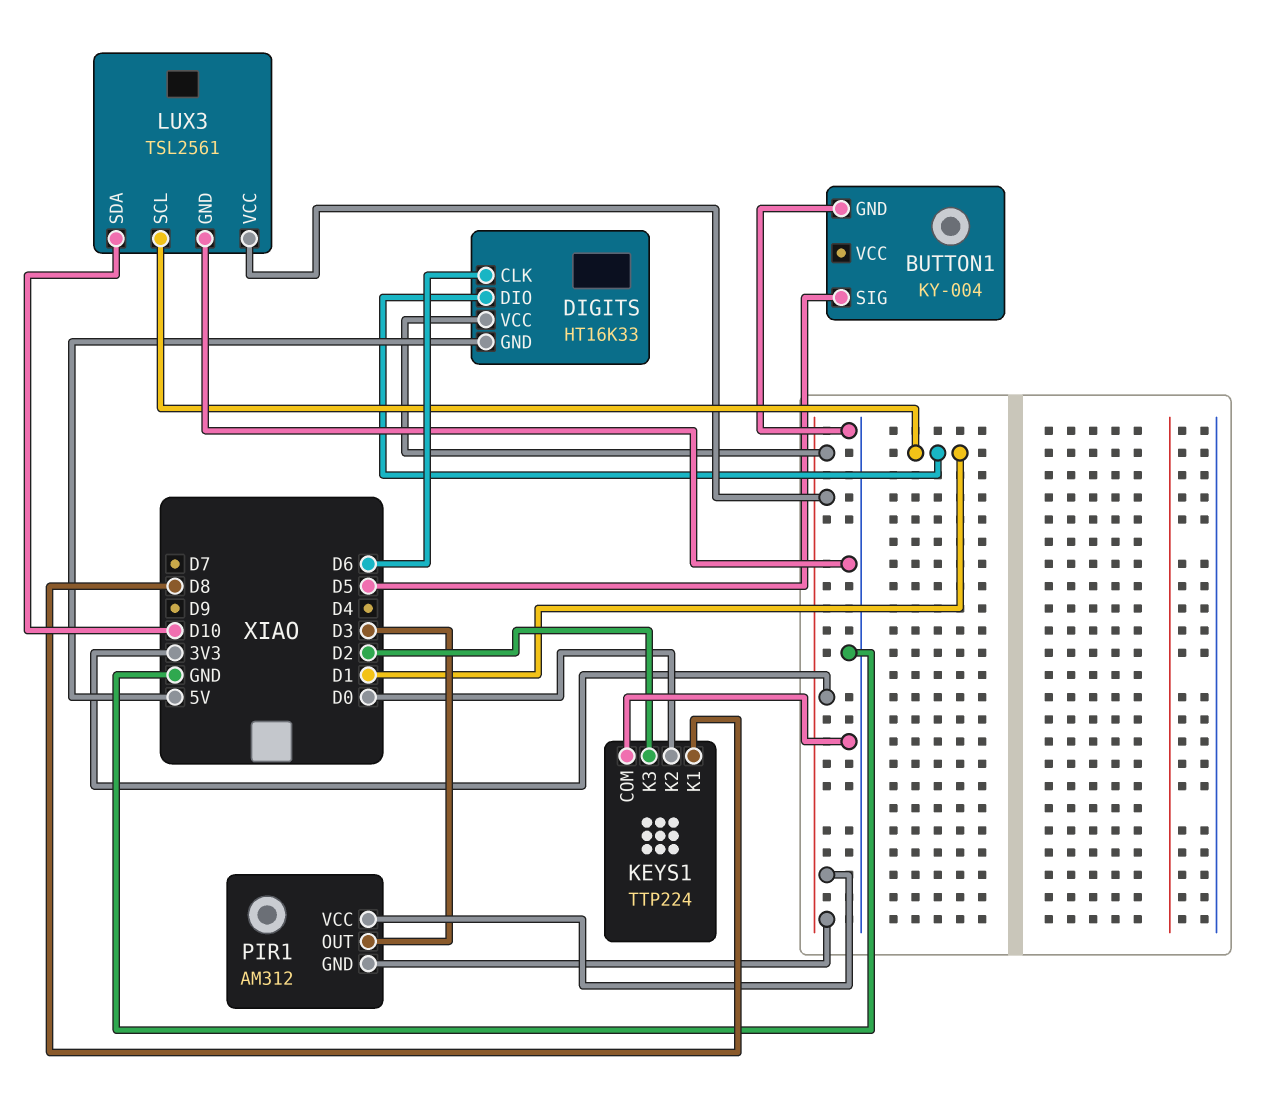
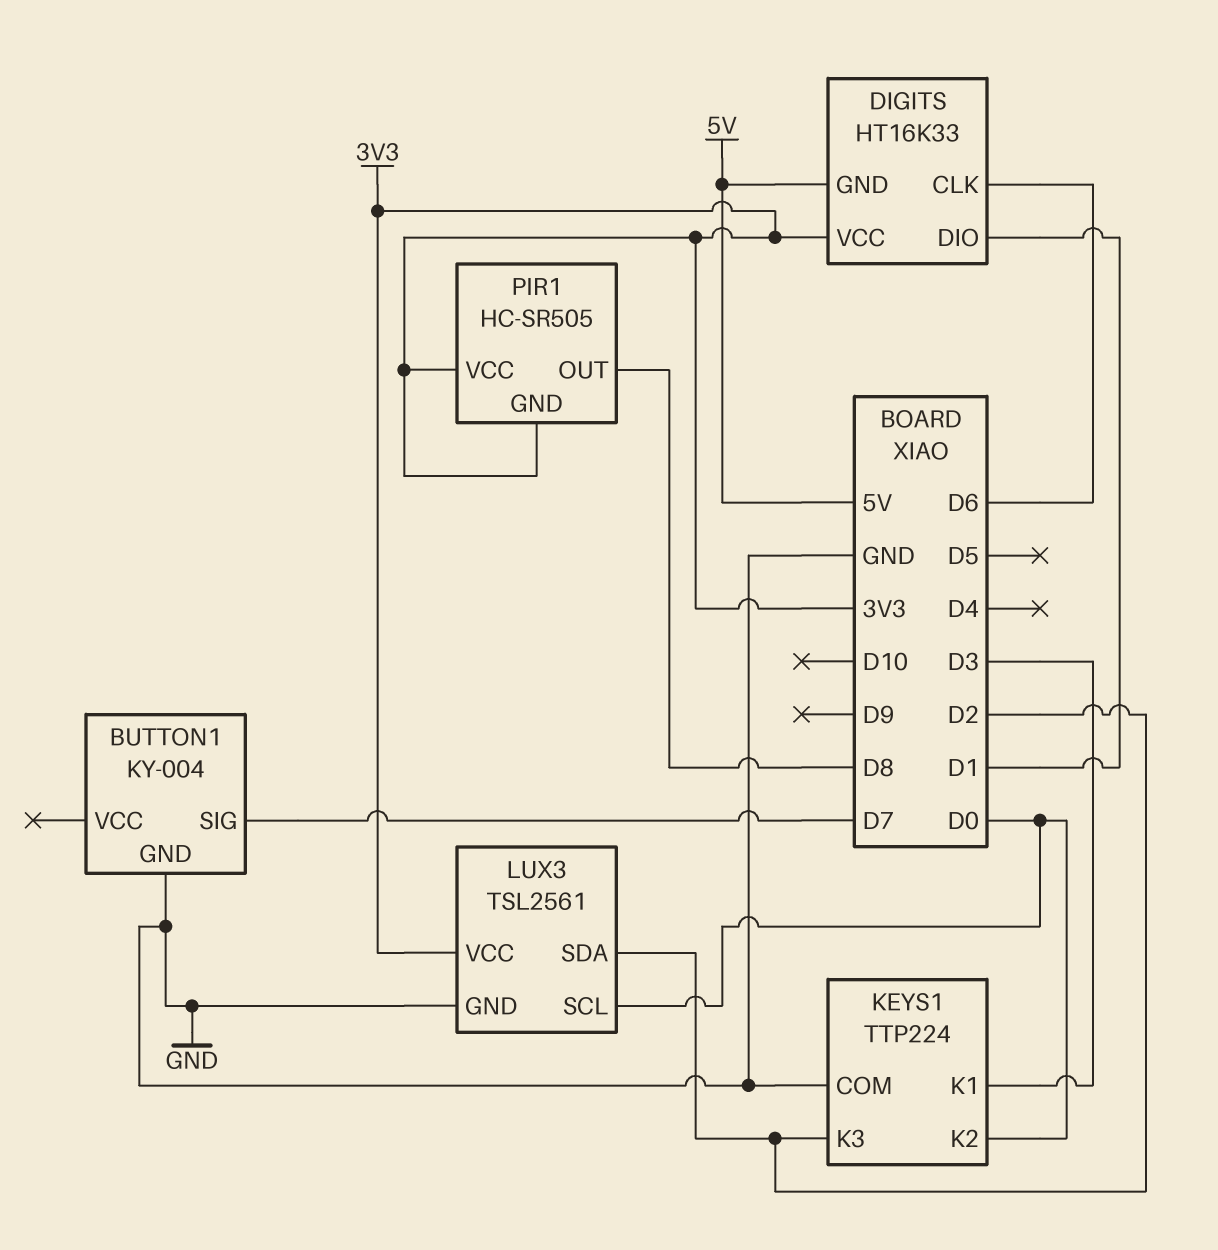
BUTTON1 pin SIG: D5 -> D7
KEYS1 pin K1: D8 -> D3
LUX3 pin SCL: D1 -> D0
LUX3 pin SDA: D10 -> D2
PIR1: AM312 -> HC-SR505
PIR1 pin OUT: D3 -> D8

